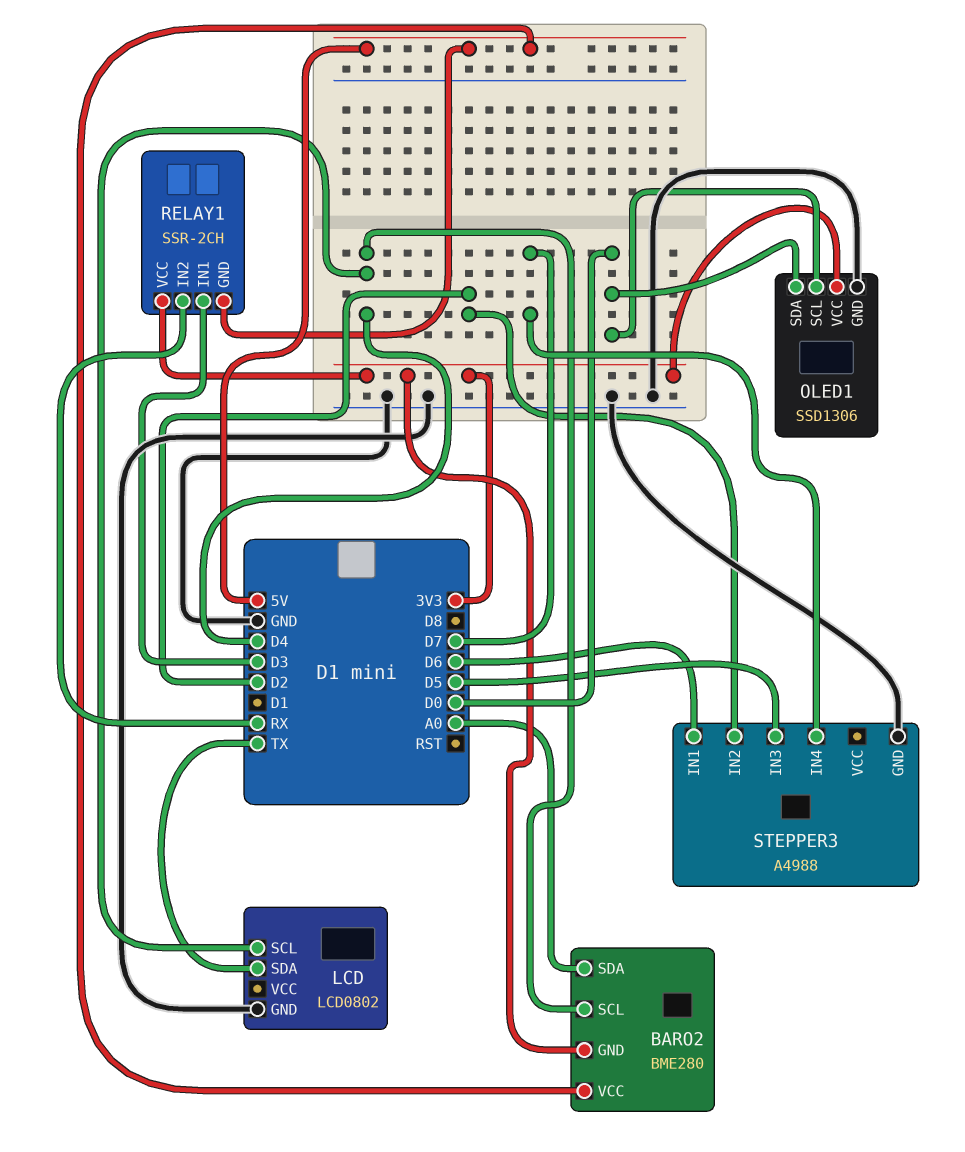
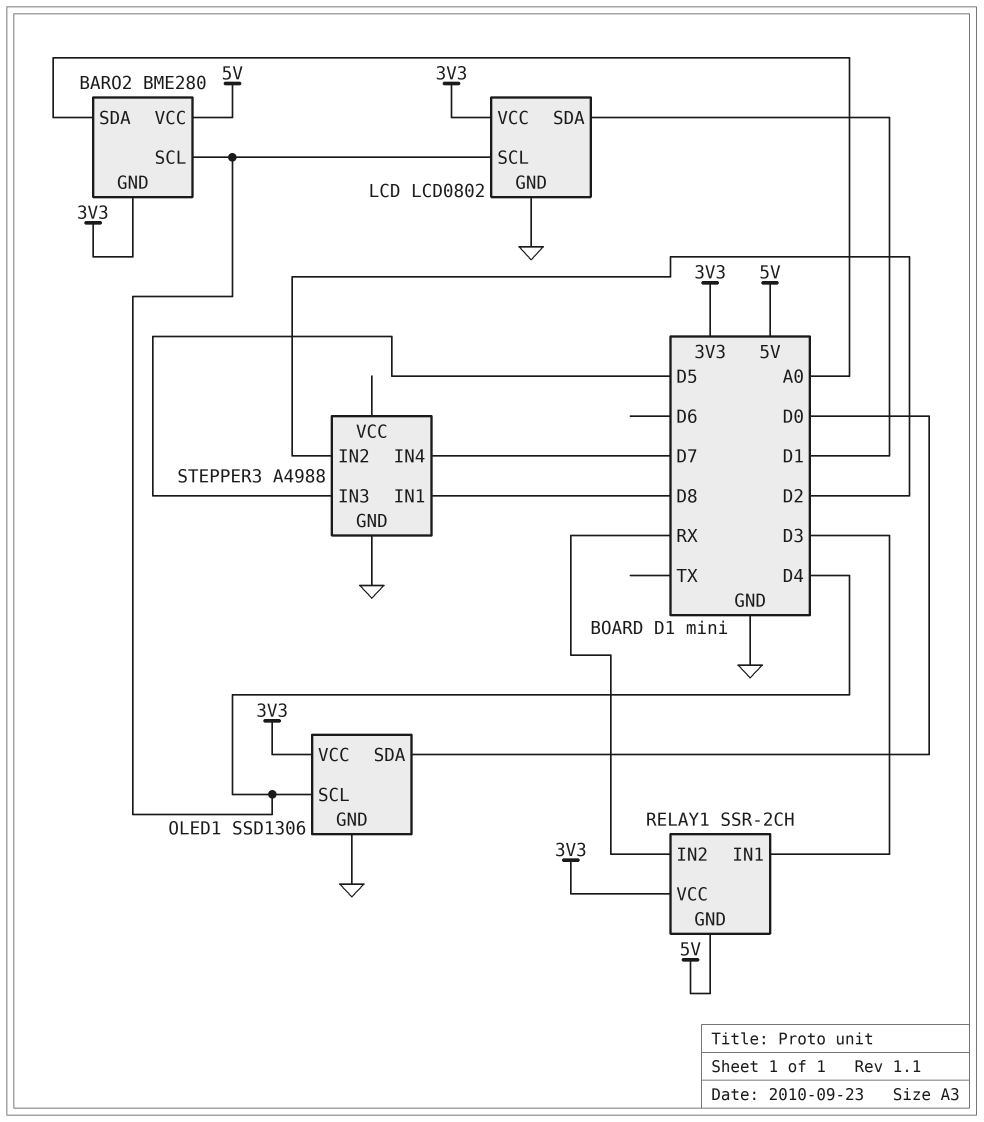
LCD pin SDA: TX -> D1
LCD pin VCC: none -> 3V3
OLED1 pin SCL: D0 -> D4
STEPPER3 pin IN1: D6 -> D8

